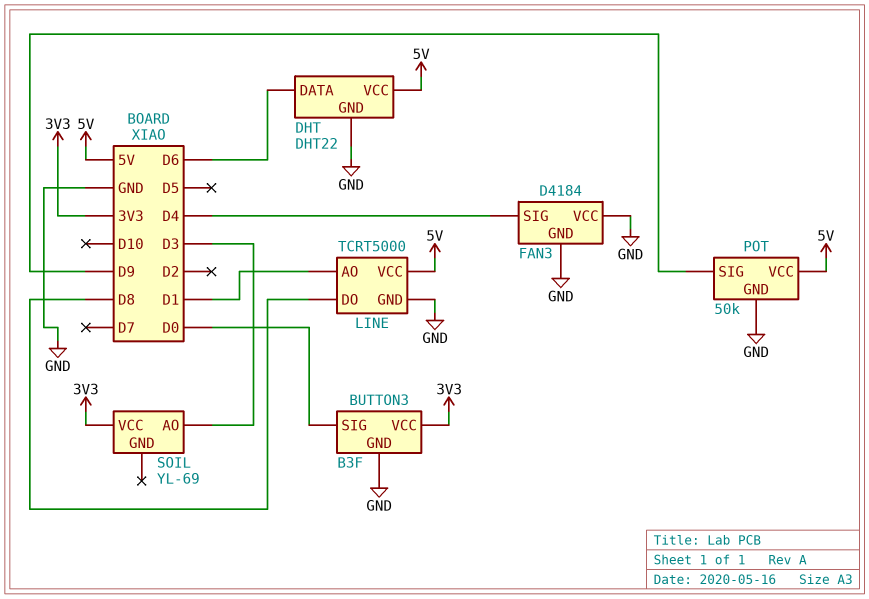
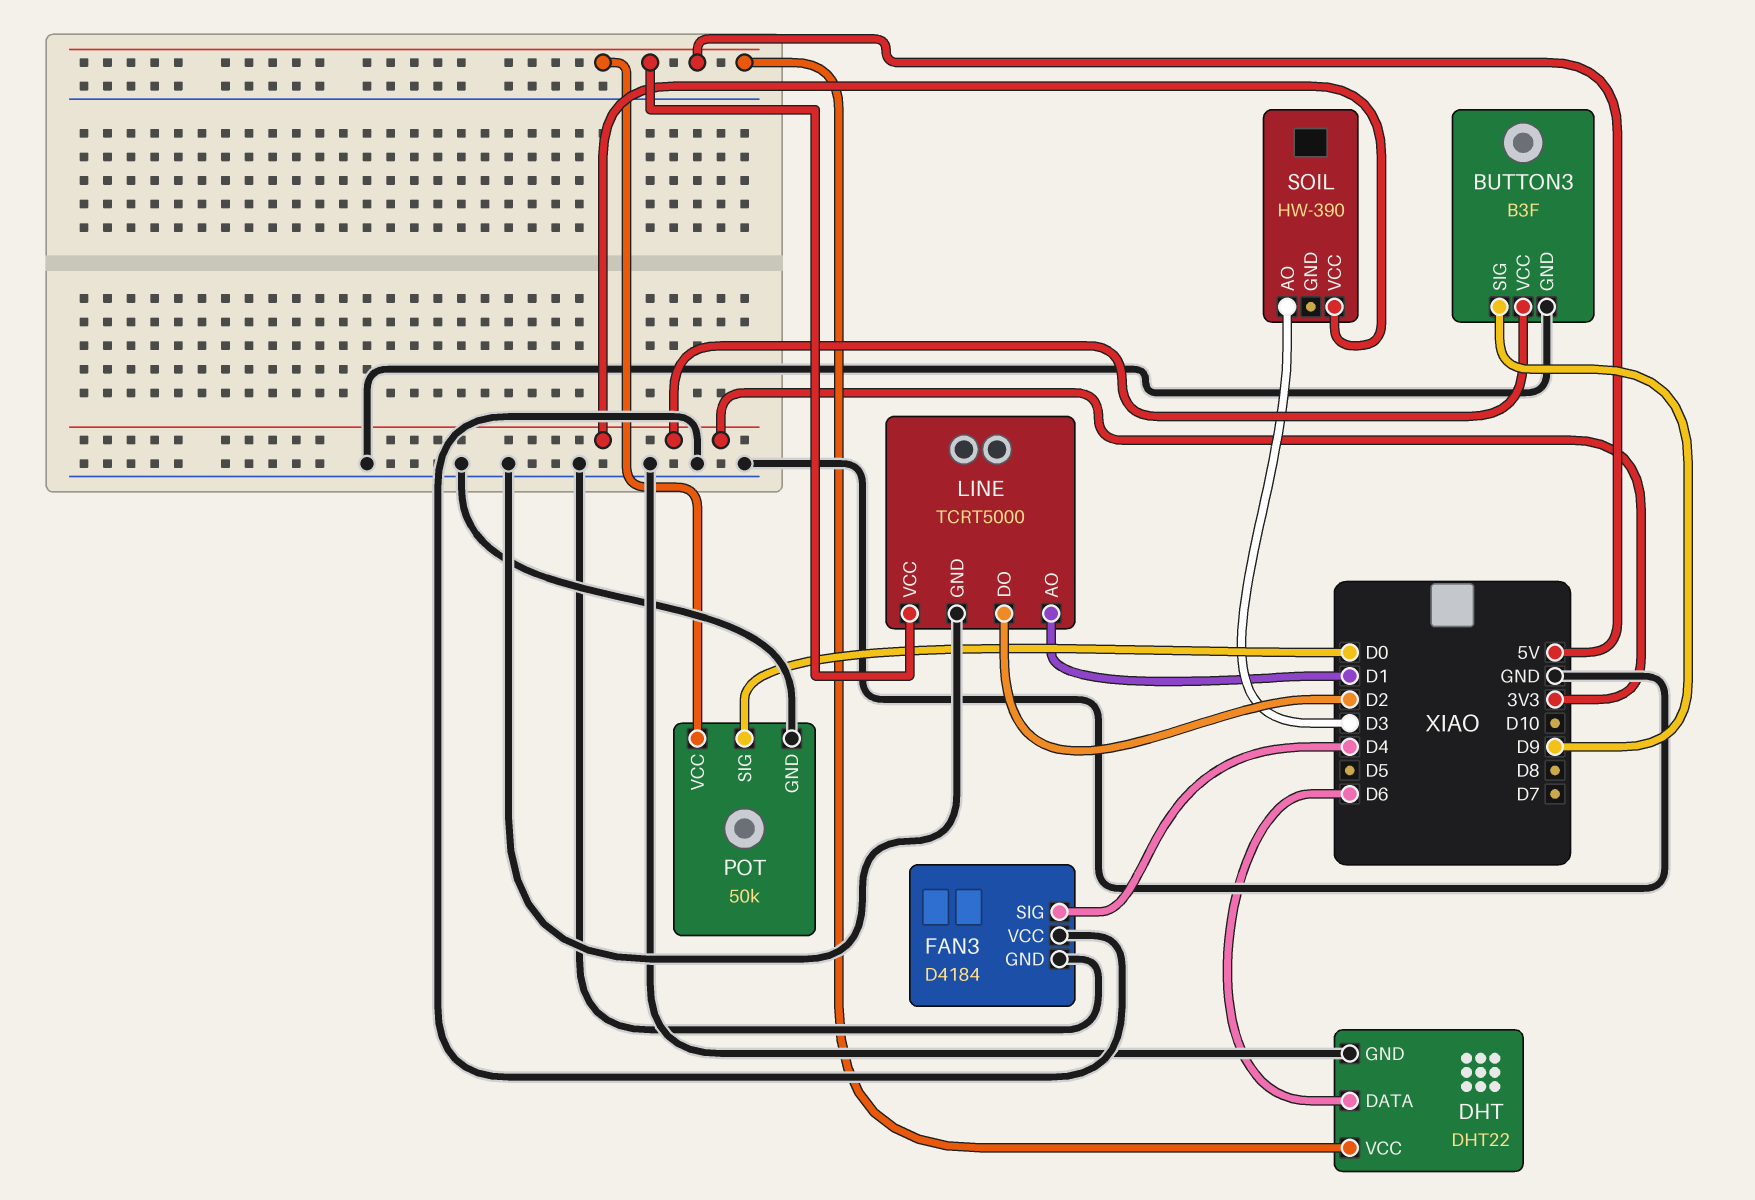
BUTTON3 pin SIG: D0 -> D9
LINE pin DO: D8 -> D2
POT pin SIG: D9 -> D0
SOIL: YL-69 -> HW-390

